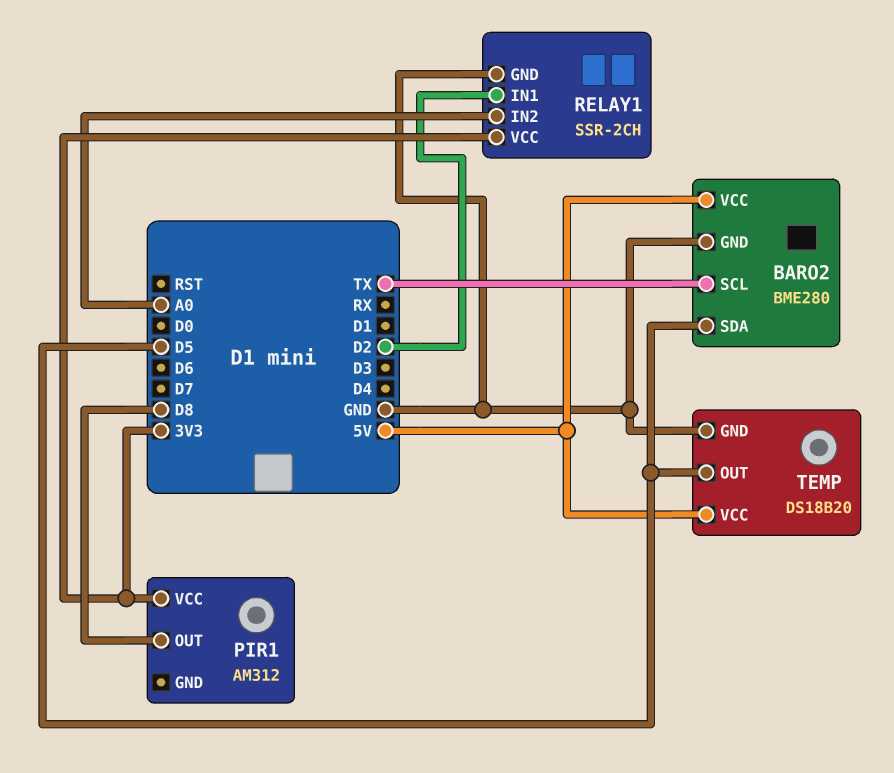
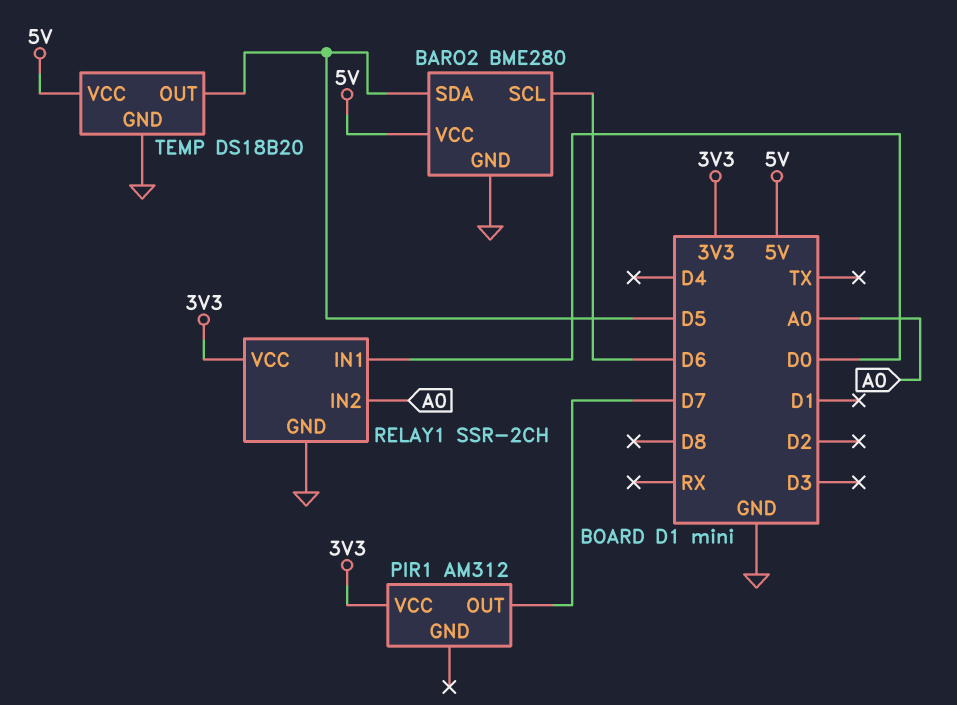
BARO2 pin SCL: TX -> D6
PIR1 pin OUT: D8 -> D7
RELAY1 pin IN1: D2 -> D0

